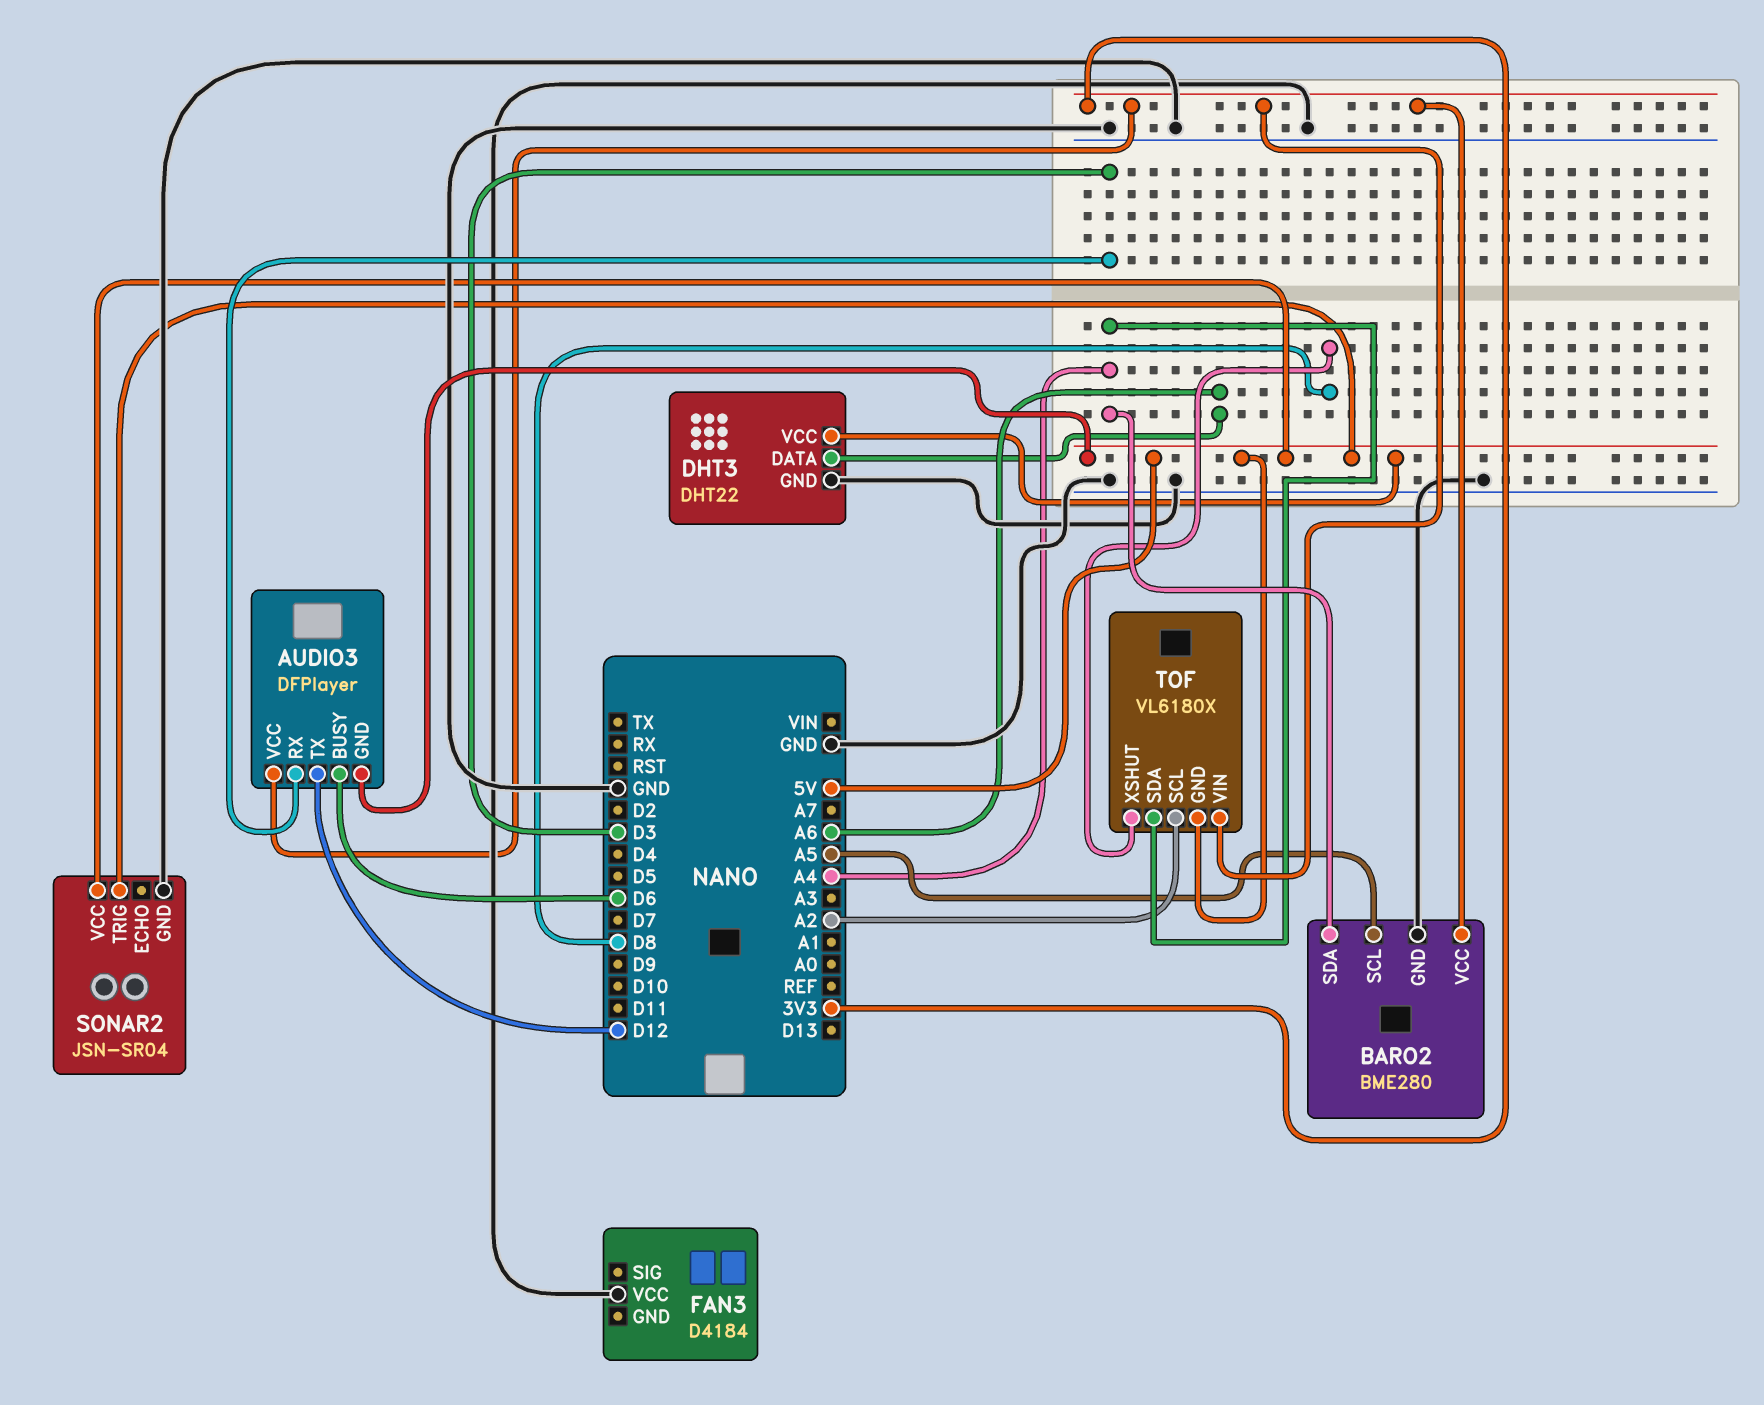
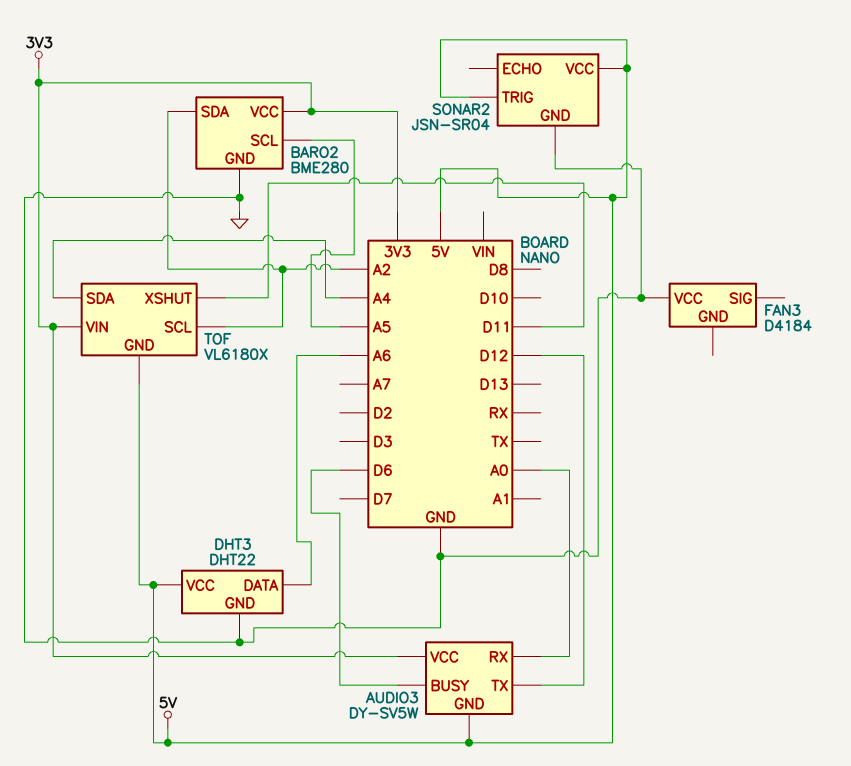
AUDIO3: DFPlayer -> DY-SV5W
AUDIO3 pin RX: D3 -> A0
BARO2 pin SDA: A4 -> A2
TOF pin XSHUT: D8 -> D11

